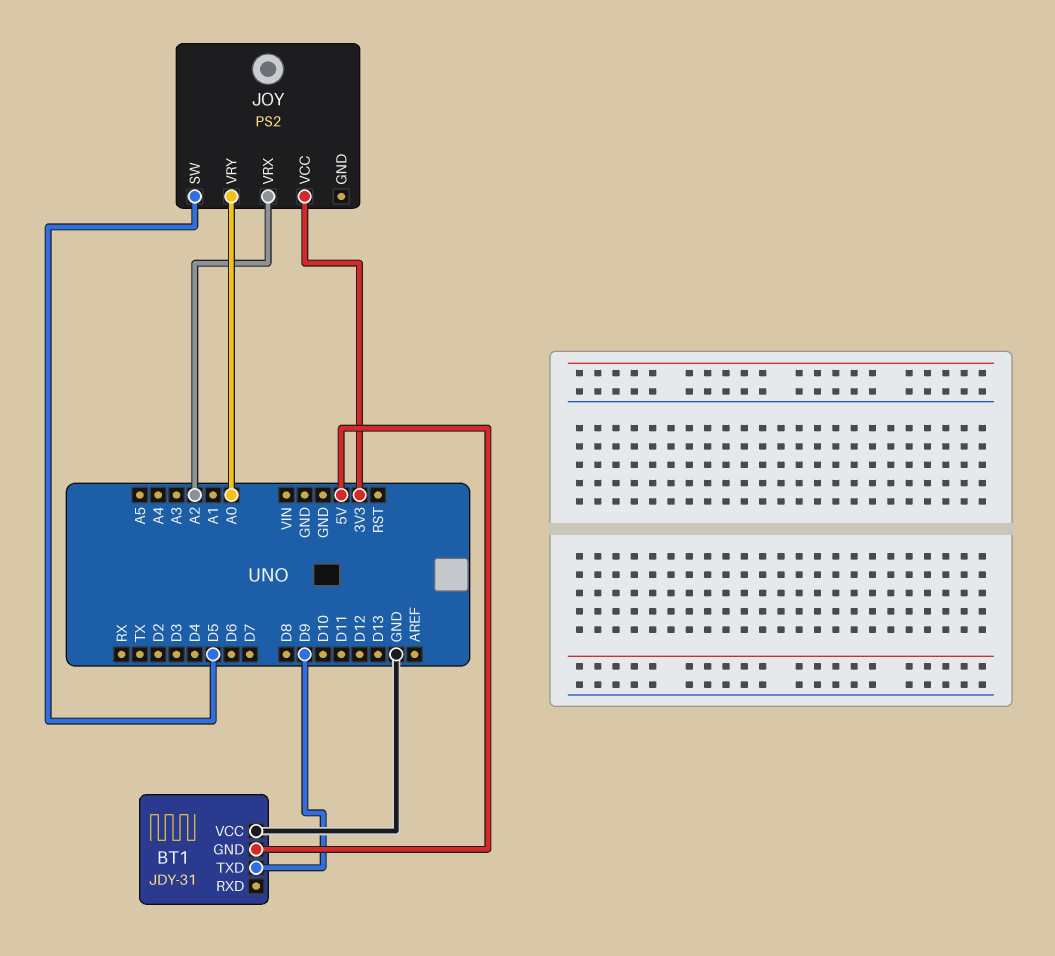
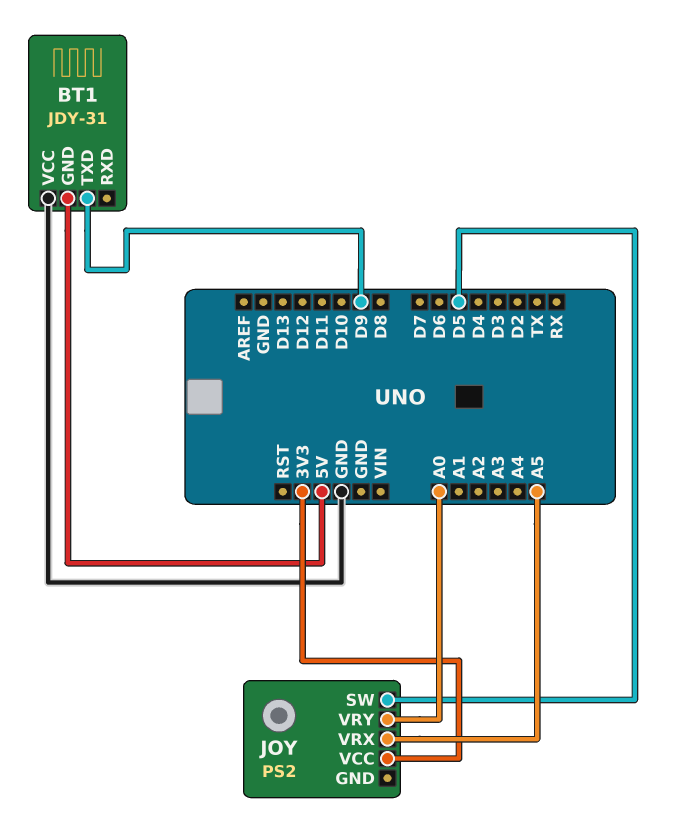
JOY pin VRX: A2 -> A5

